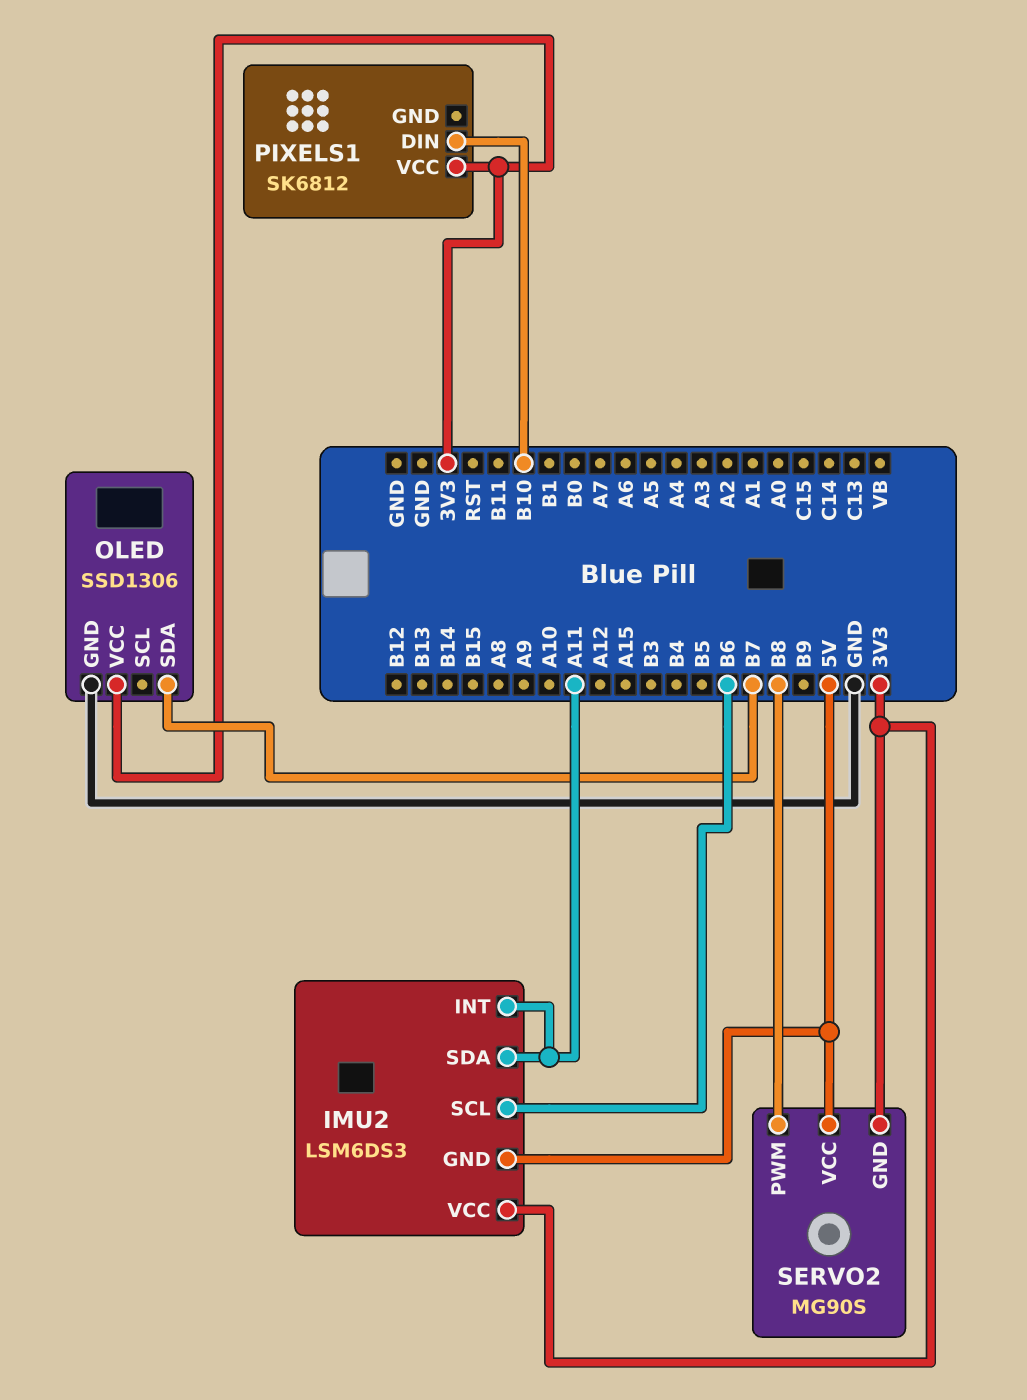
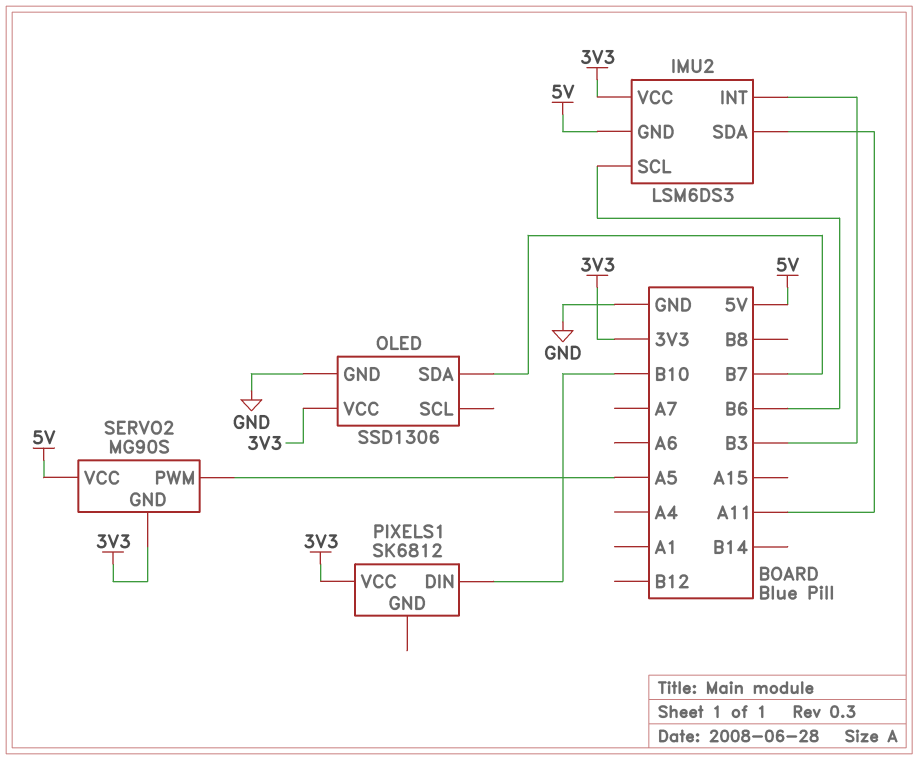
IMU2 pin INT: A11 -> B3
SERVO2 pin PWM: B8 -> A5

